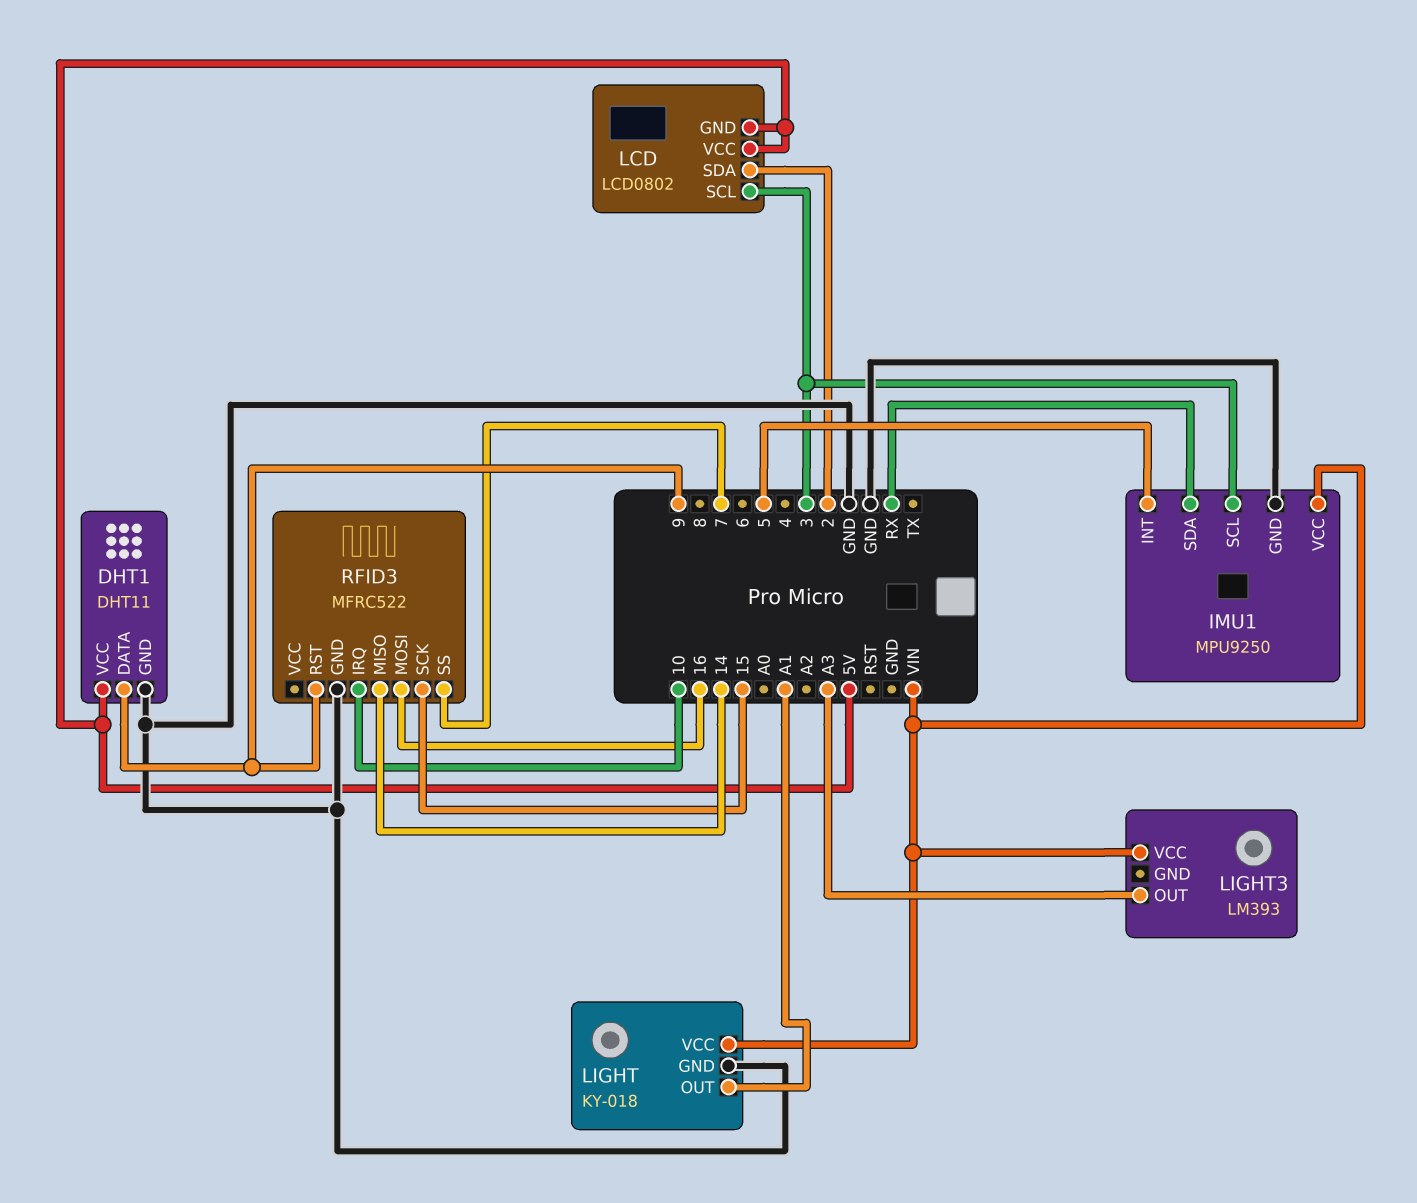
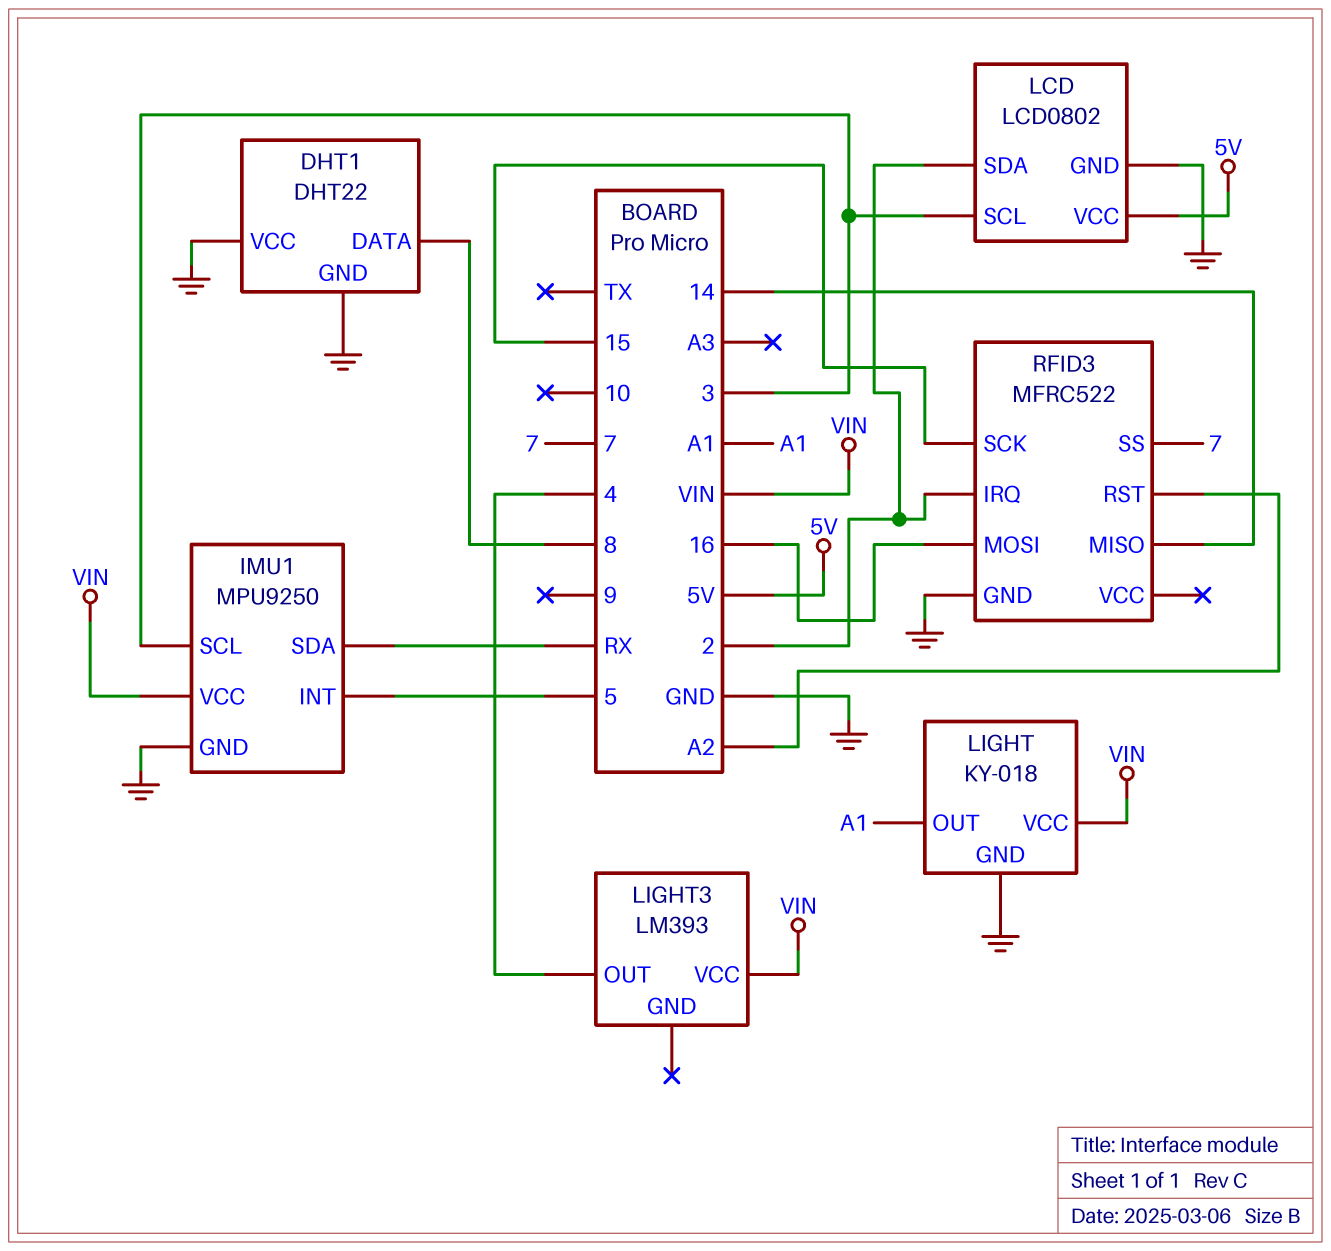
DHT1: DHT11 -> DHT22
DHT1 pin DATA: 9 -> 8
DHT1 pin VCC: 5V -> GND
LCD pin GND: 5V -> GND
LIGHT3 pin OUT: A3 -> 4
RFID3 pin IRQ: 10 -> 2
RFID3 pin RST: 9 -> A2

